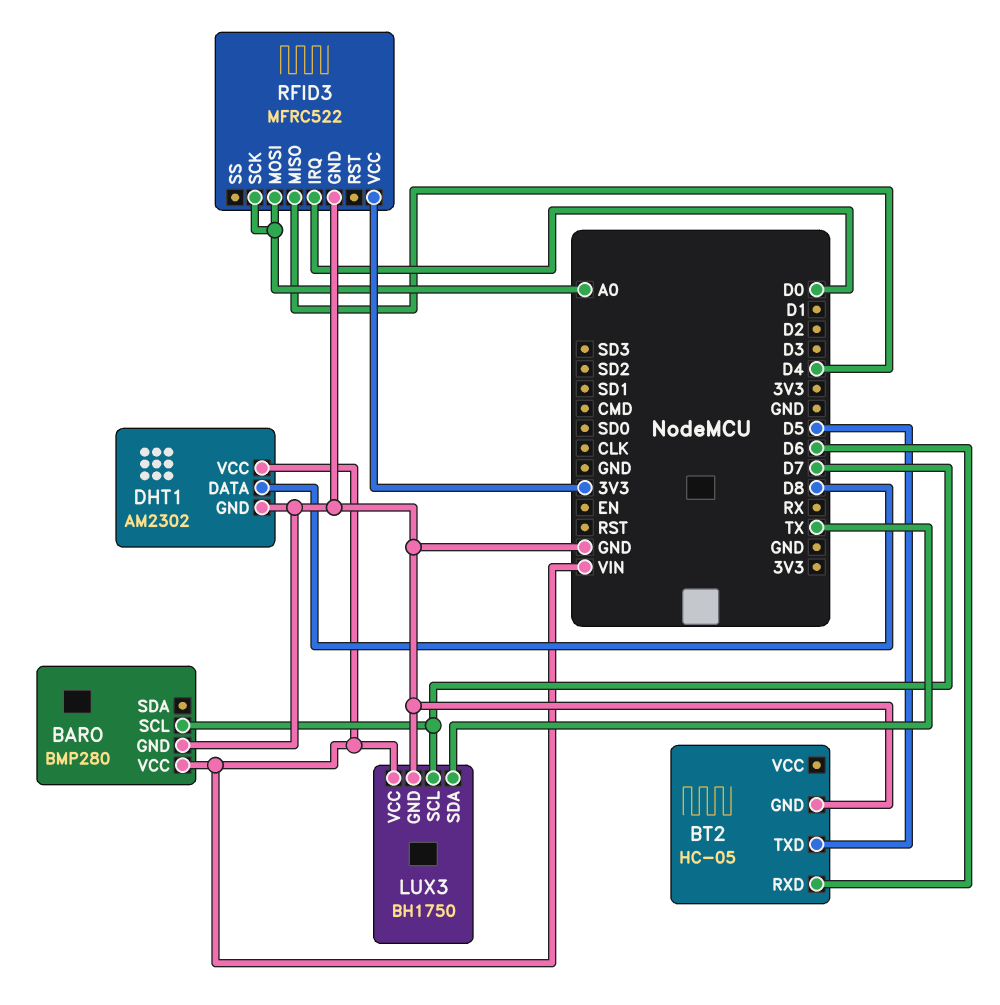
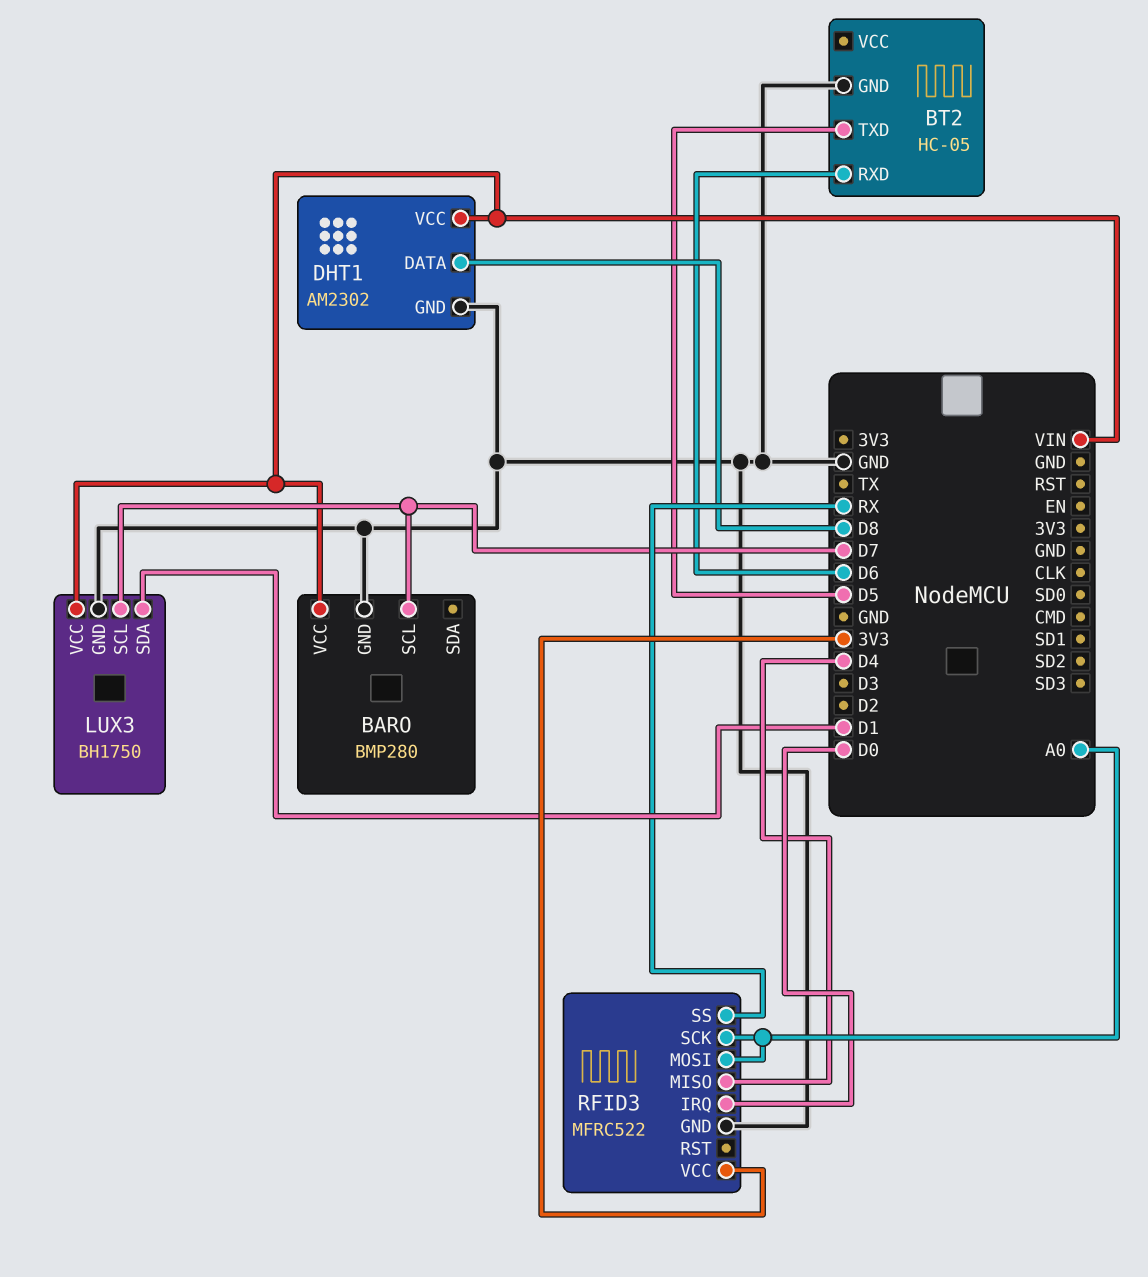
LUX3 pin SDA: TX -> D1
RFID3 pin SS: none -> RX

